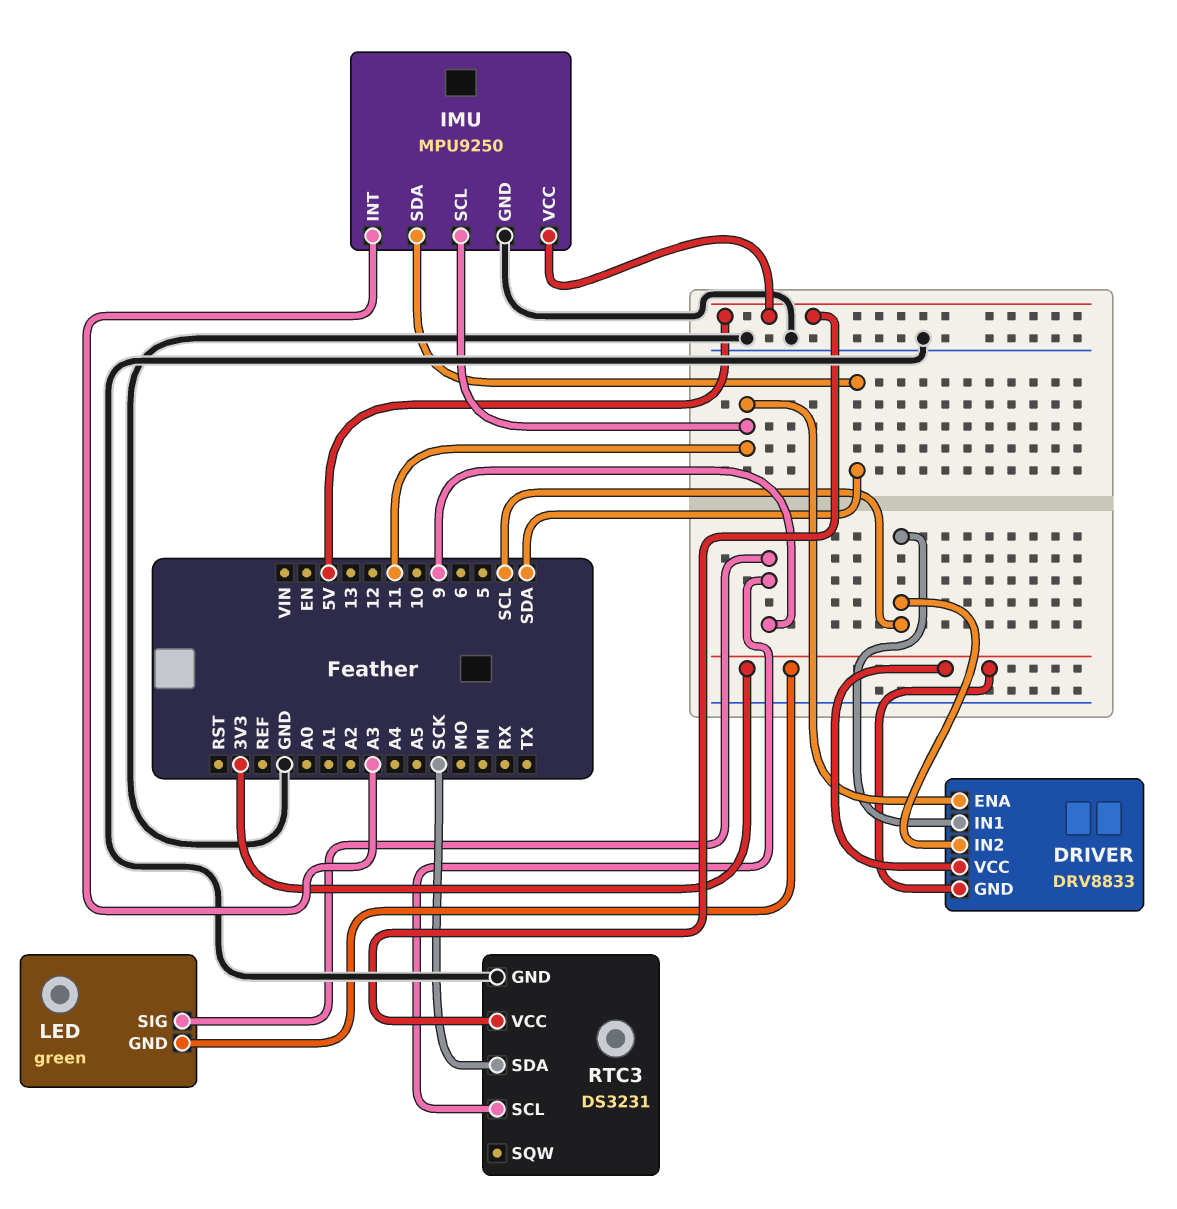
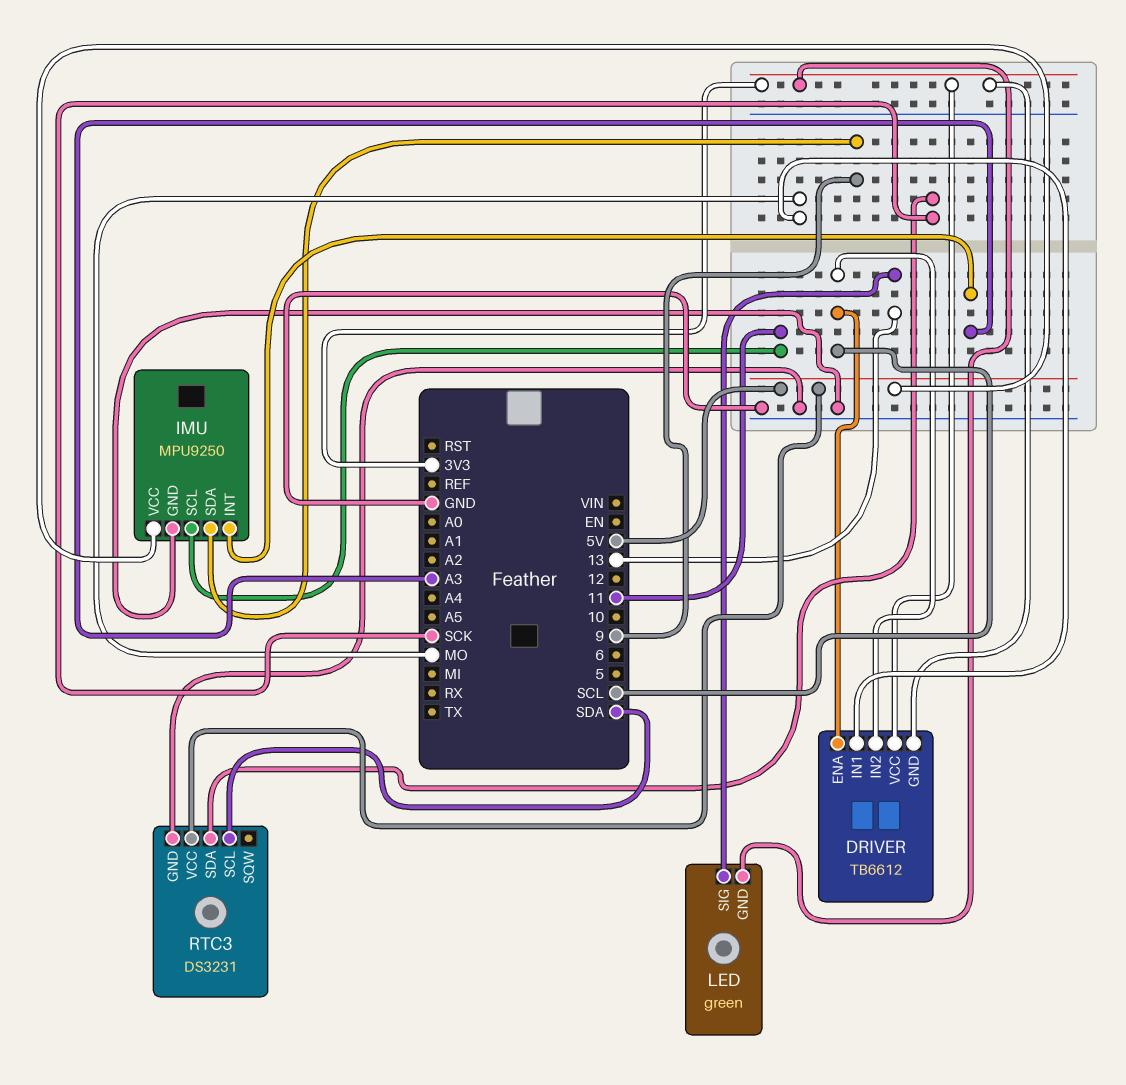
DRIVER: DRV8833 -> TB6612
DRIVER pin ENA: 11 -> SCL
DRIVER pin IN1: SCL -> MO
IMU pin SDA: SDA -> 9
LED pin SIG: 9 -> 13
RTC3 pin SCL: 9 -> SDA

